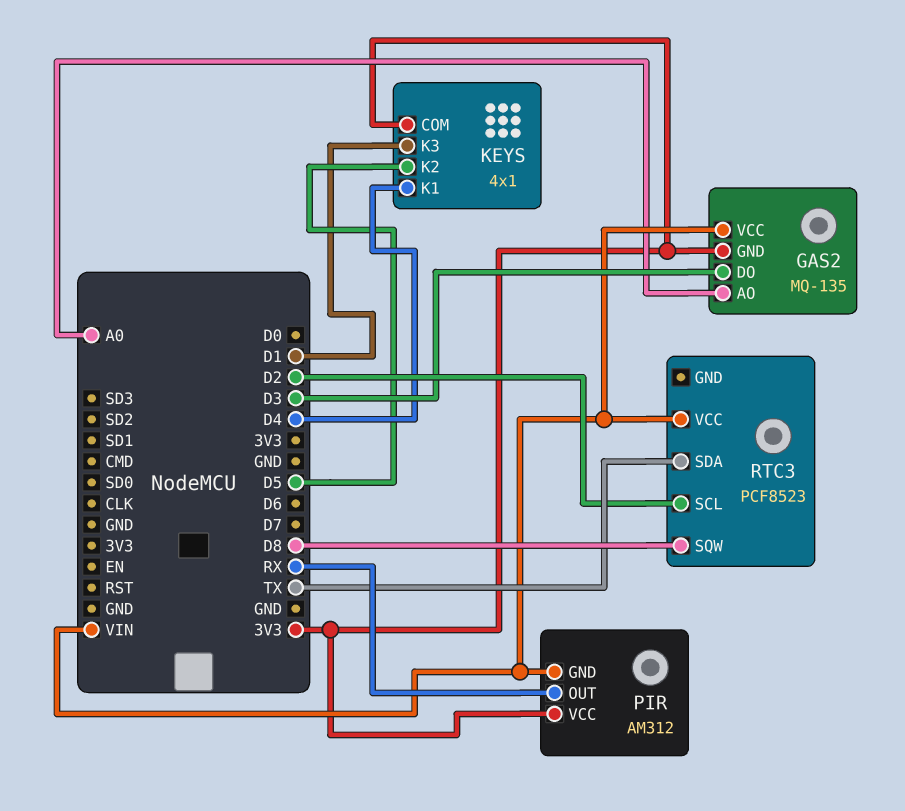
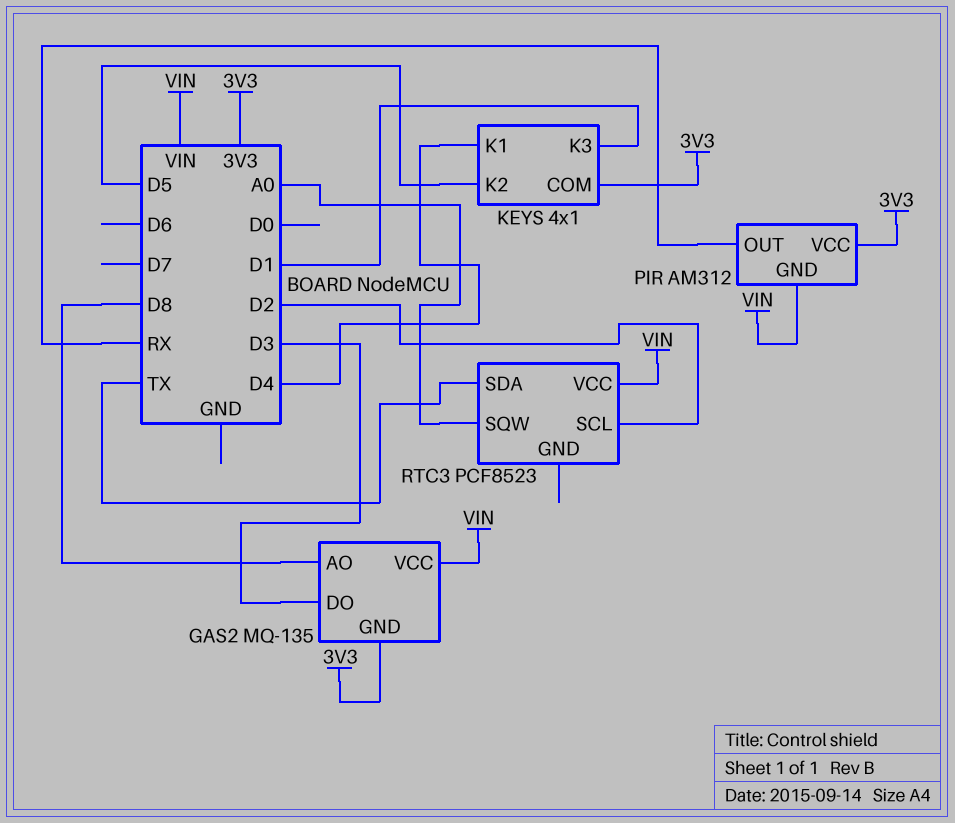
GAS2 pin AO: A0 -> D8
RTC3 pin SQW: D8 -> A0

